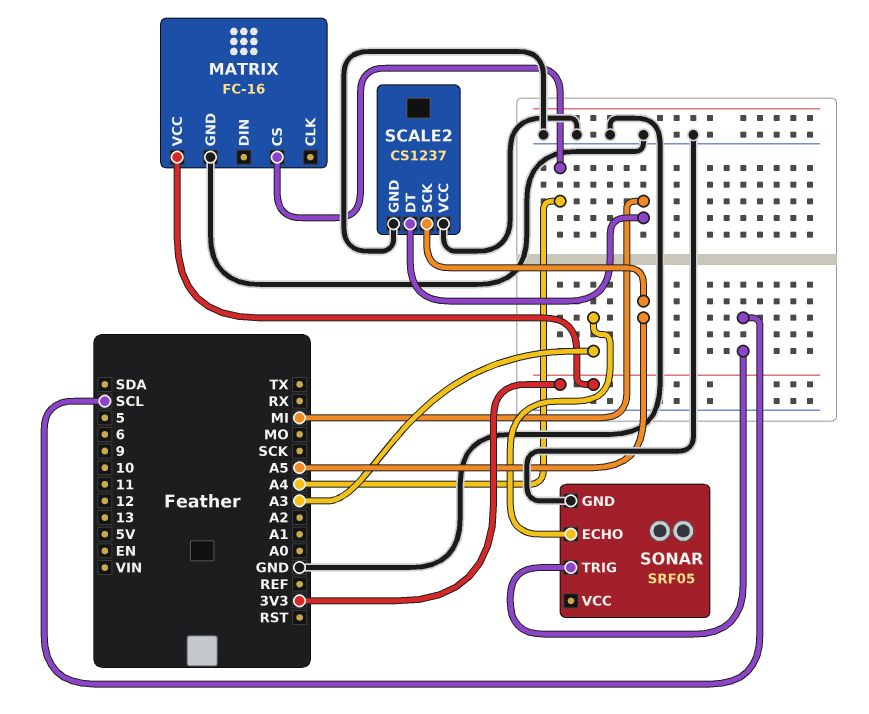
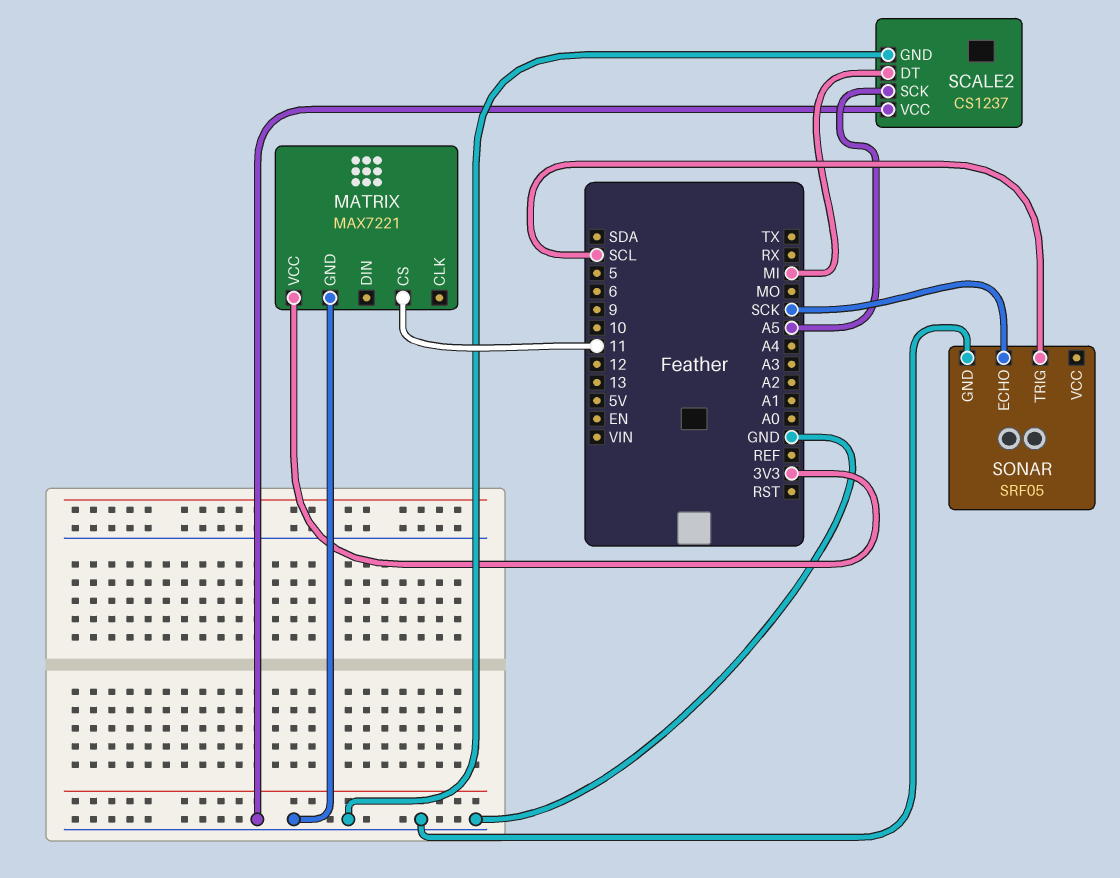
MATRIX: FC-16 -> MAX7221
MATRIX pin CS: A4 -> 11
SONAR pin ECHO: A3 -> SCK

